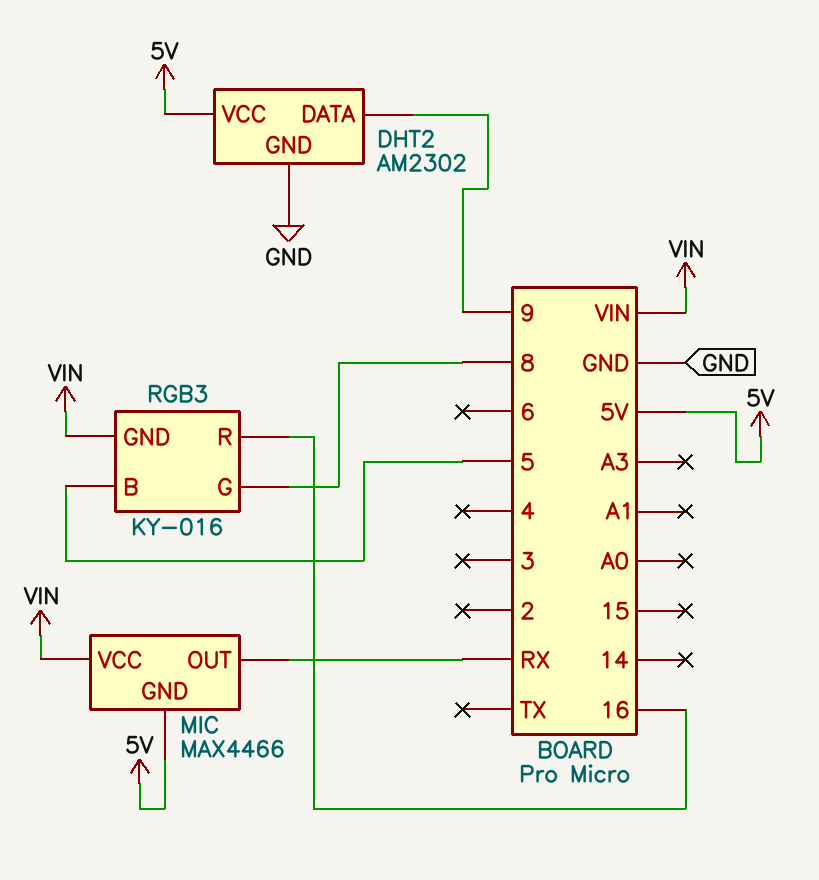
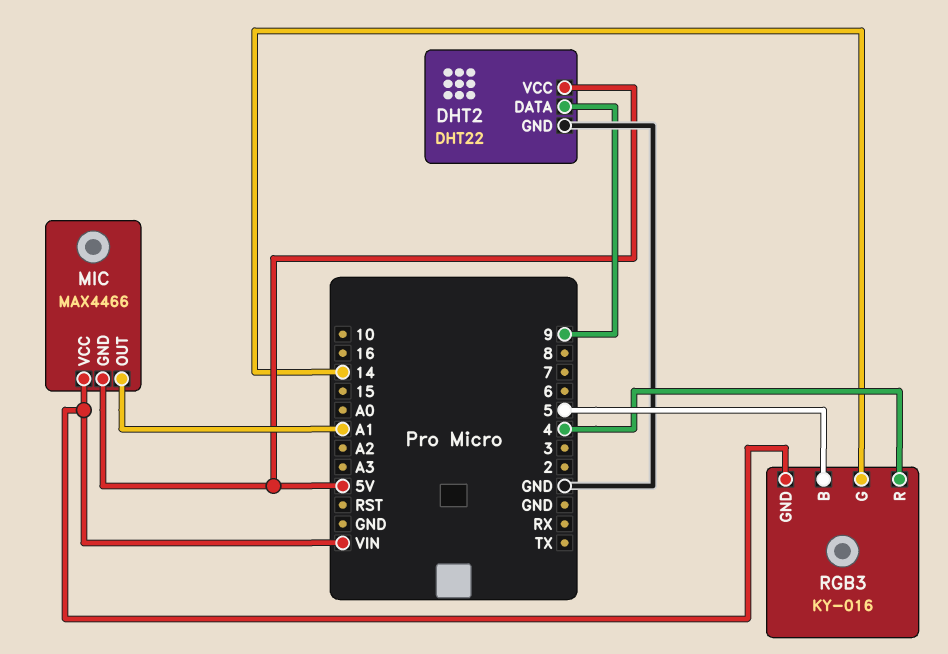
DHT2: AM2302 -> DHT22
MIC pin OUT: RX -> A1
RGB3 pin G: 8 -> 14
RGB3 pin R: 16 -> 4

